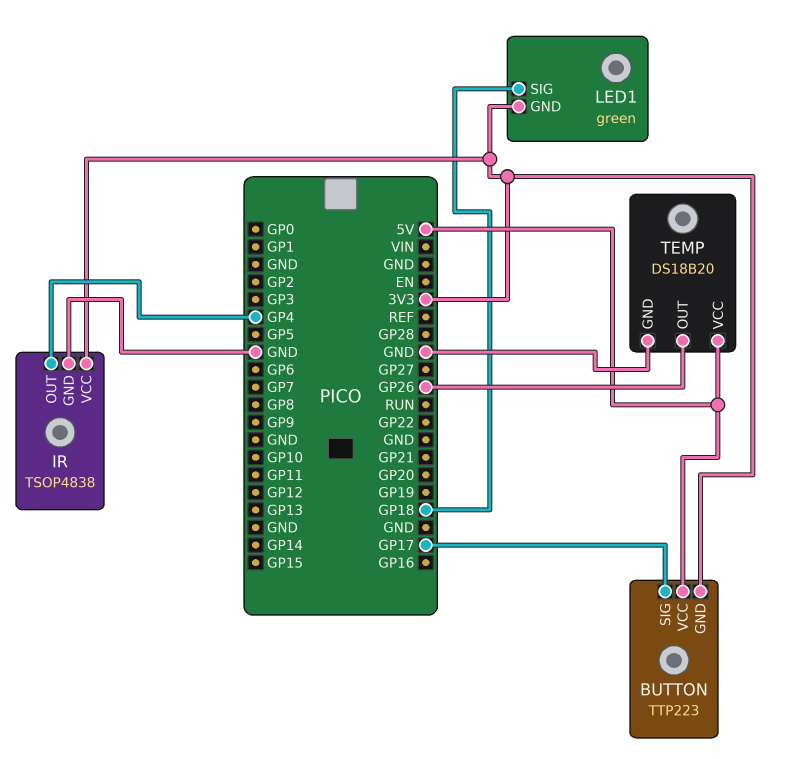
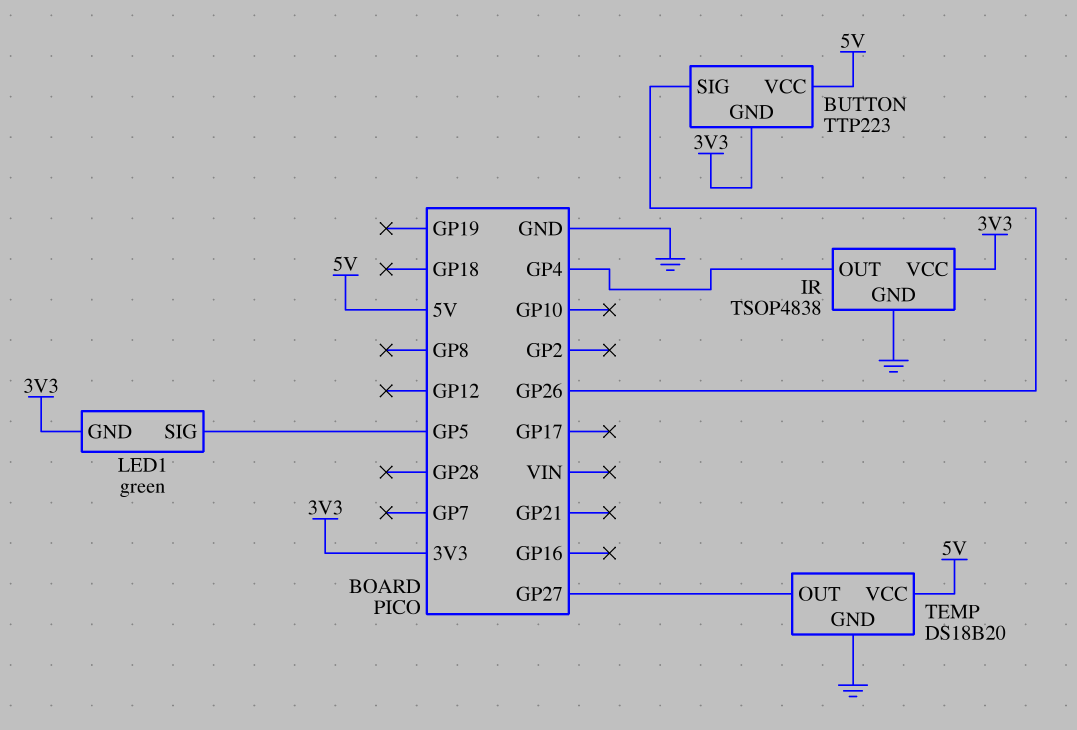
BUTTON pin SIG: GP17 -> GP26
LED1 pin SIG: GP18 -> GP5
TEMP pin OUT: GP26 -> GP27

